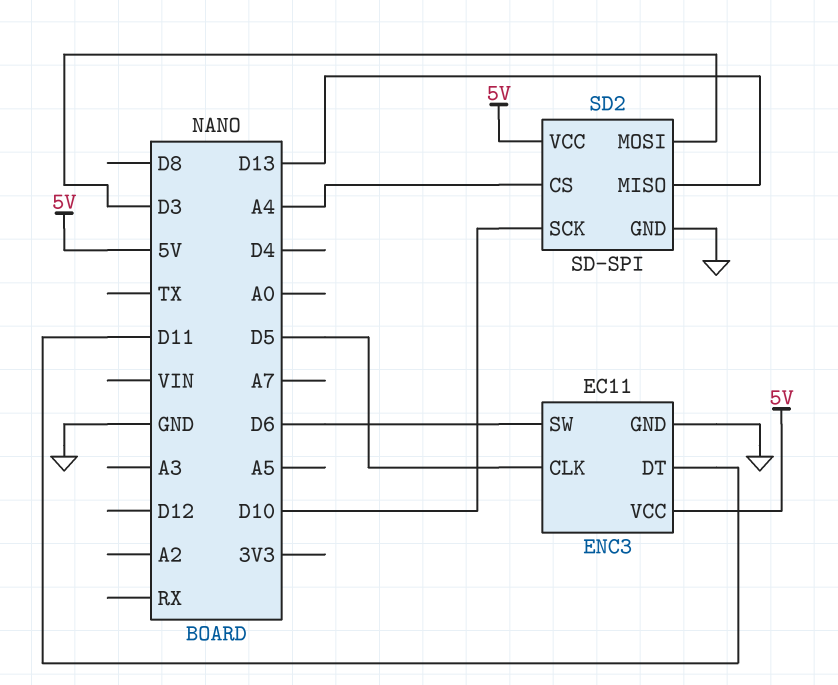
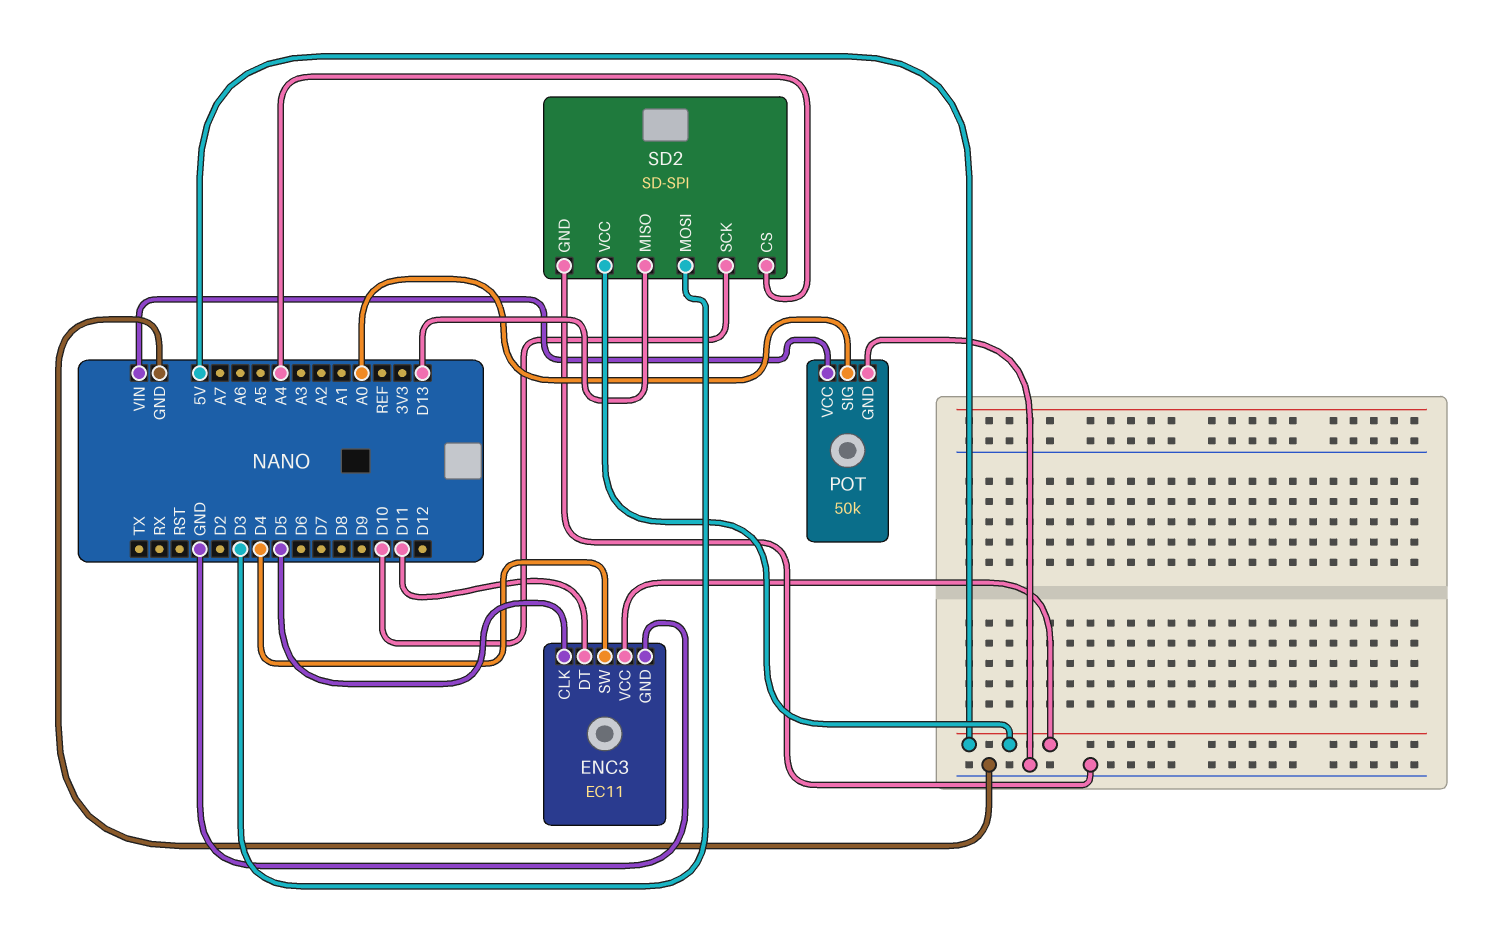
ENC3 pin SW: D6 -> D4
POT: none -> 50k
POT pin GND: none -> GND
POT pin SIG: none -> A0
POT pin VCC: none -> VIN

